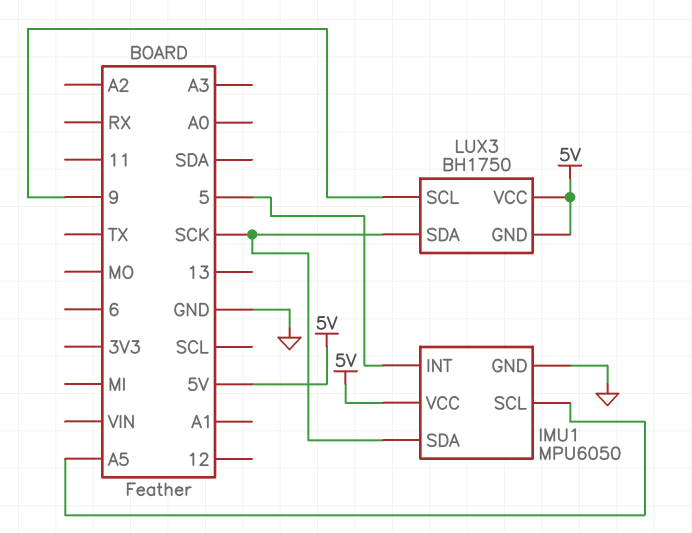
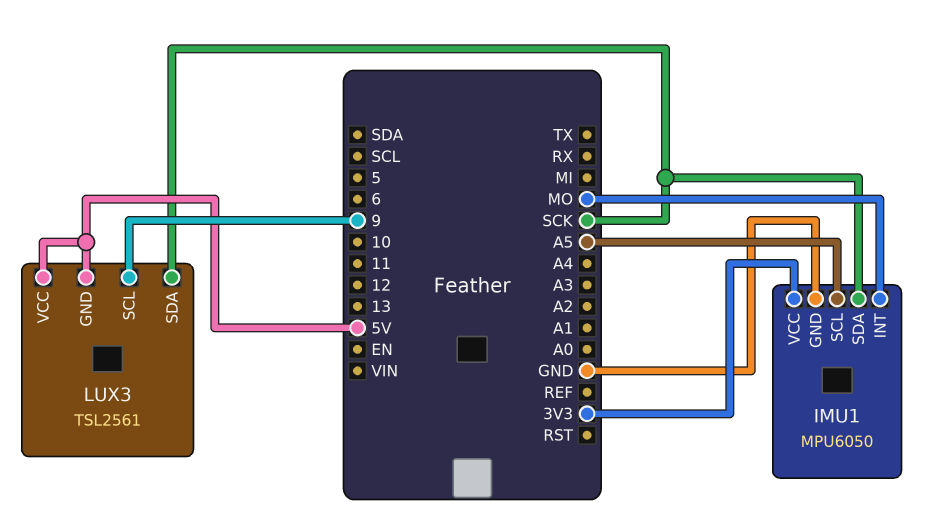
IMU1 pin INT: 5 -> MO
IMU1 pin VCC: 5V -> 3V3
LUX3: BH1750 -> TSL2561

